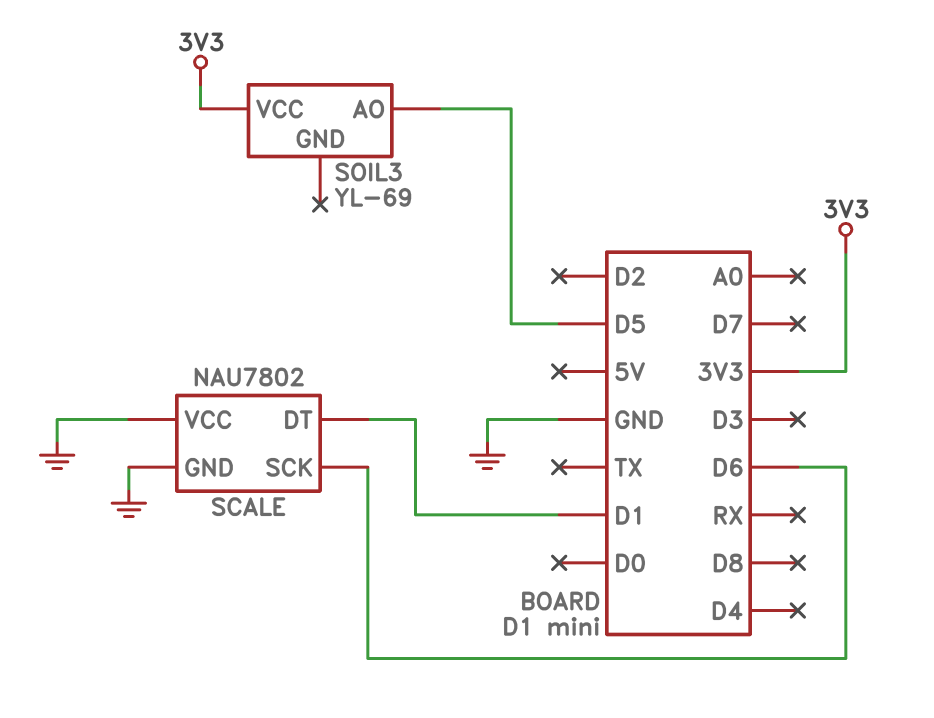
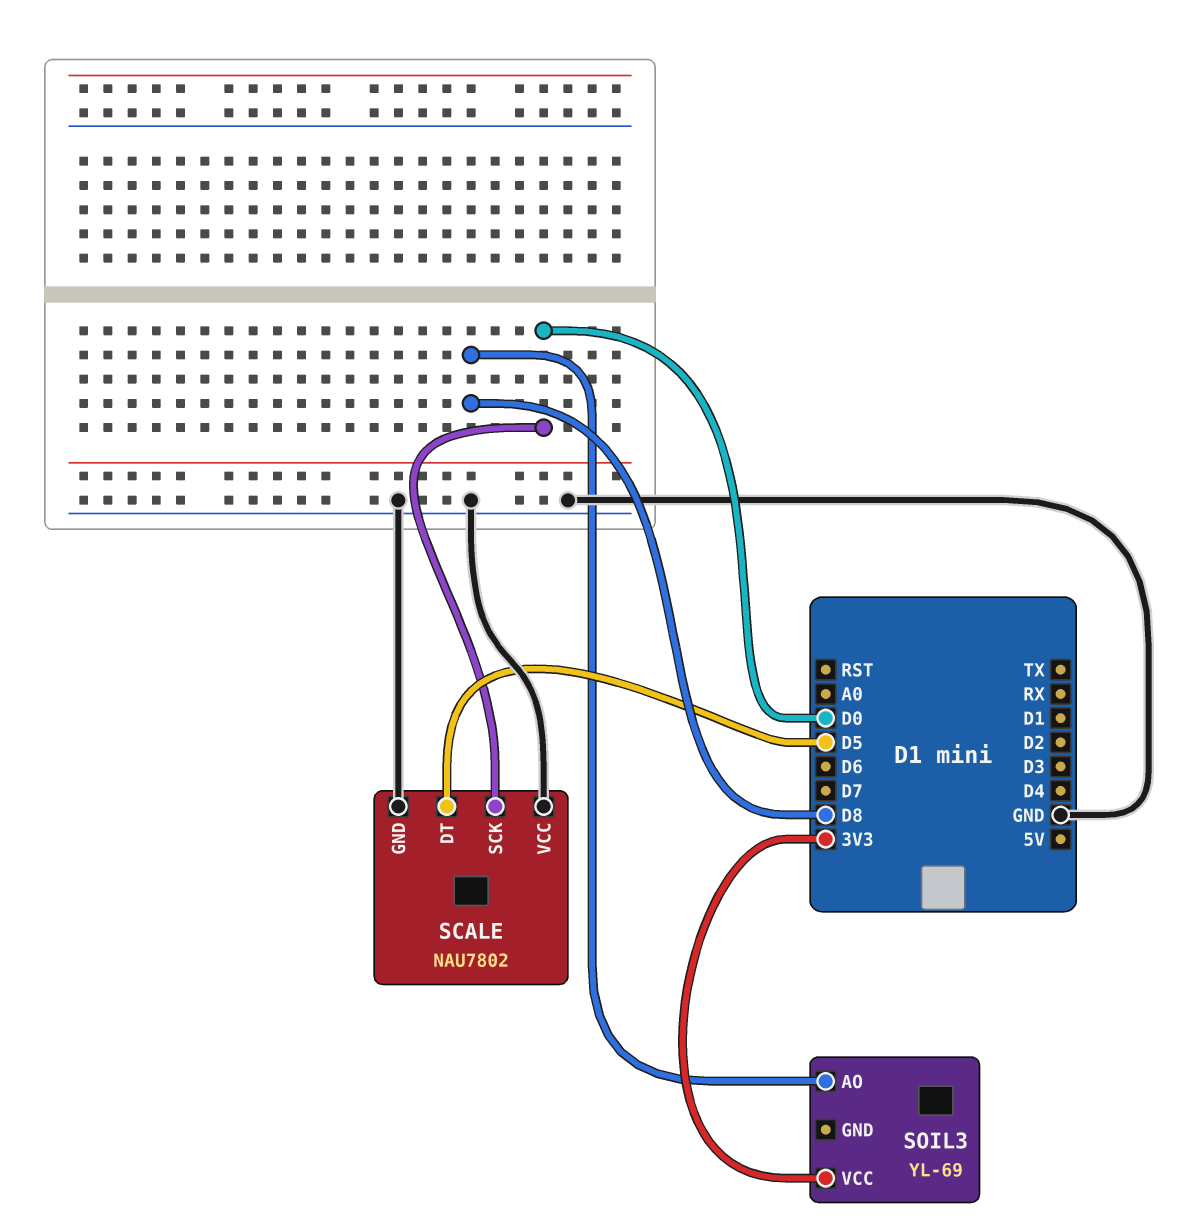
SCALE pin DT: D1 -> D5
SCALE pin SCK: D6 -> D0
SOIL3 pin AO: D5 -> D8

